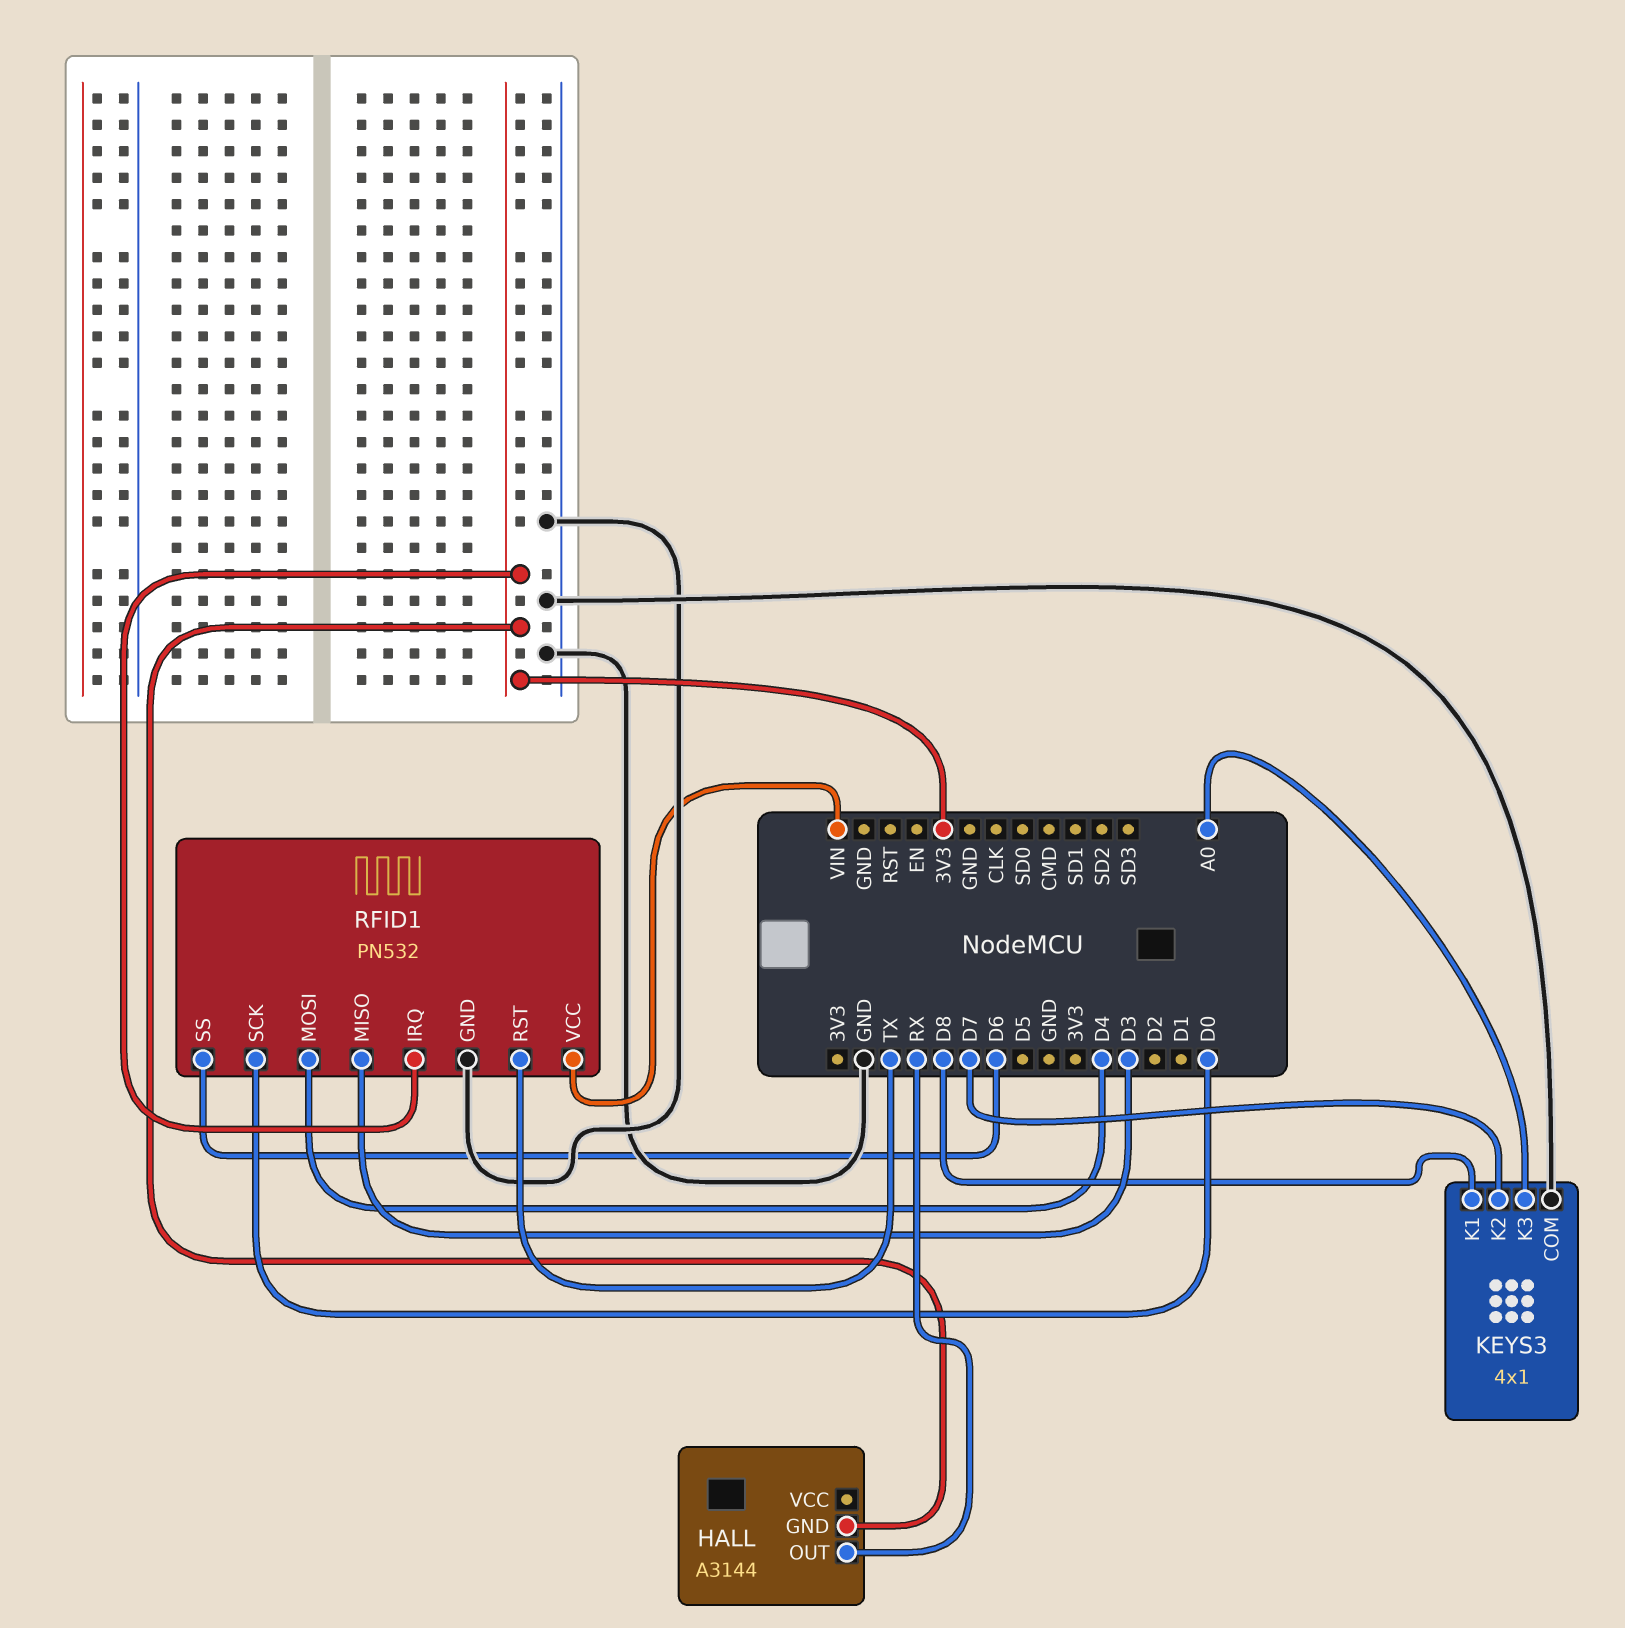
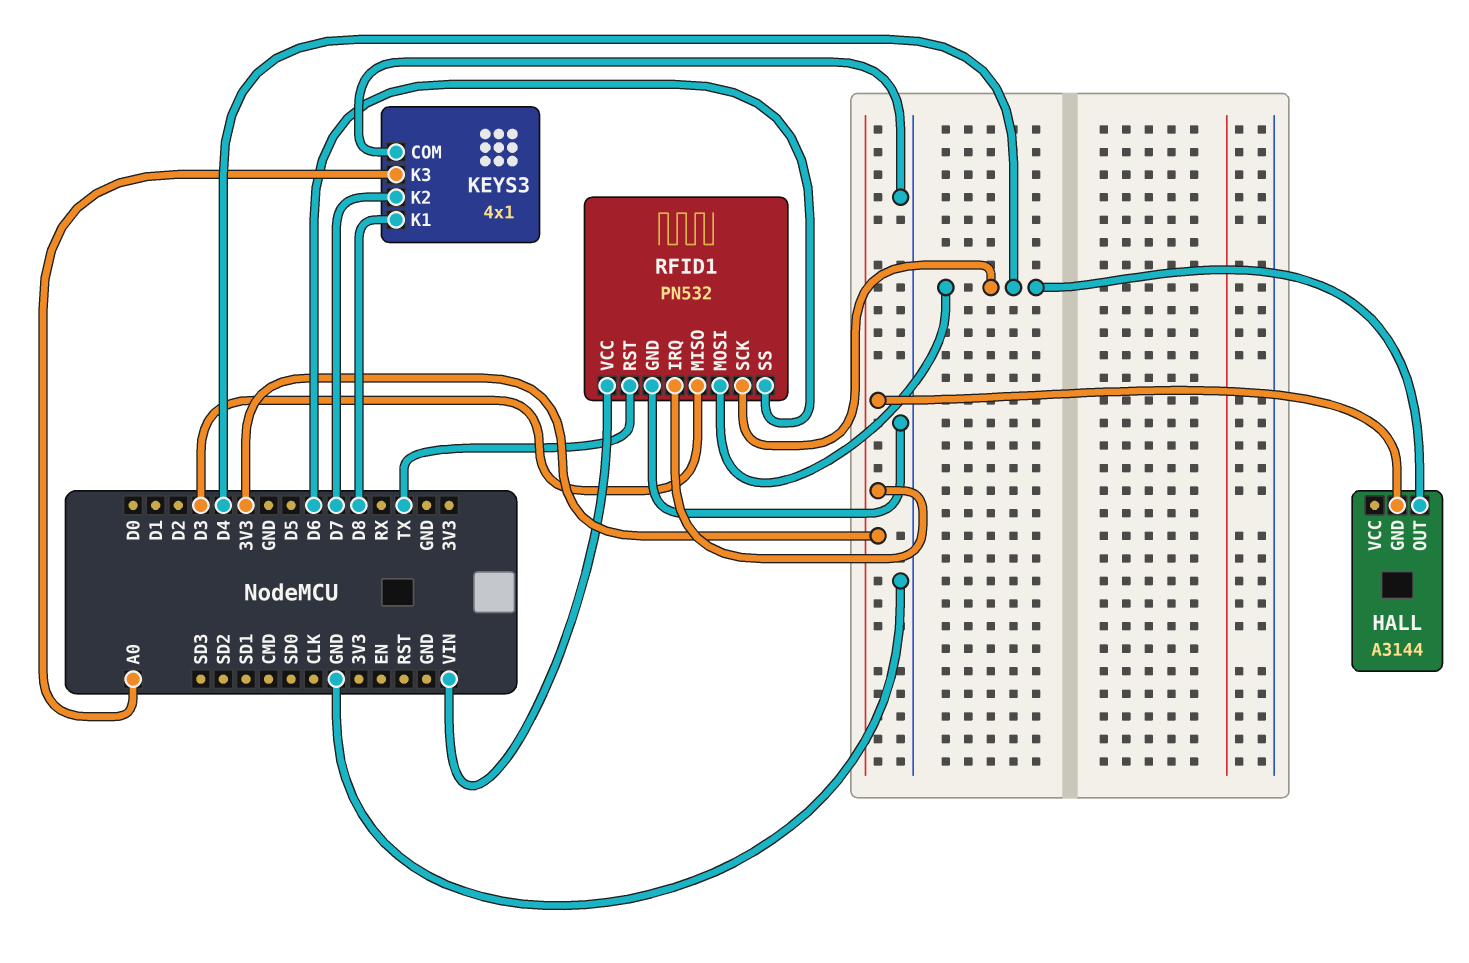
HALL pin OUT: RX -> D4
RFID1 pin SCK: D0 -> D4

